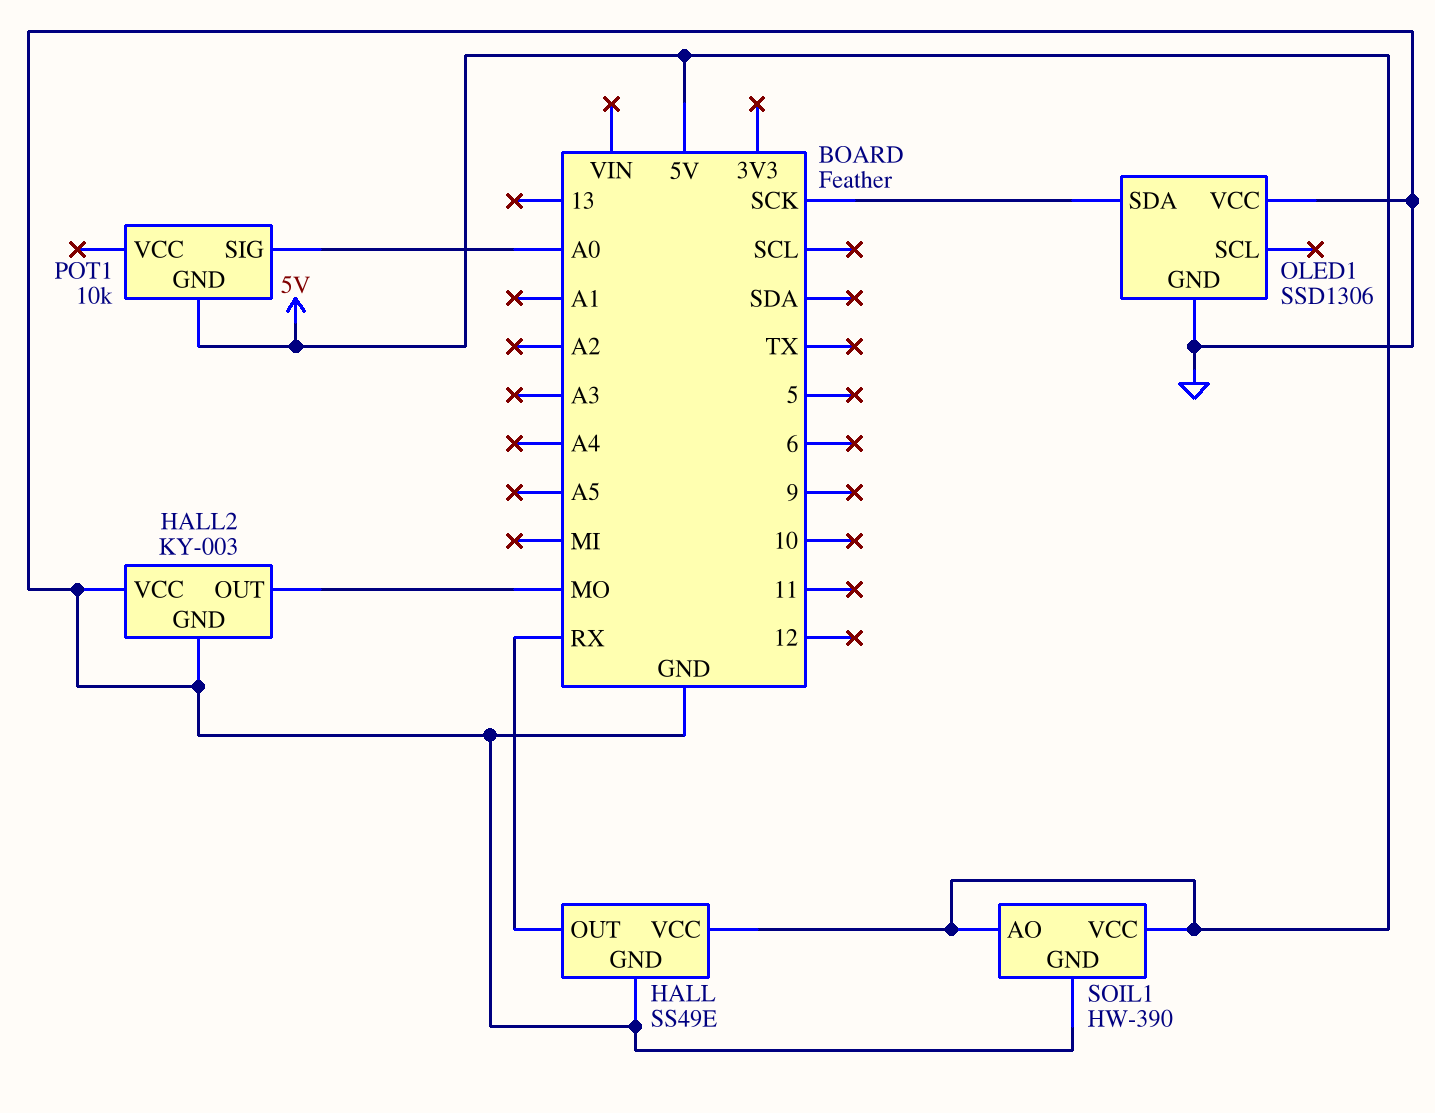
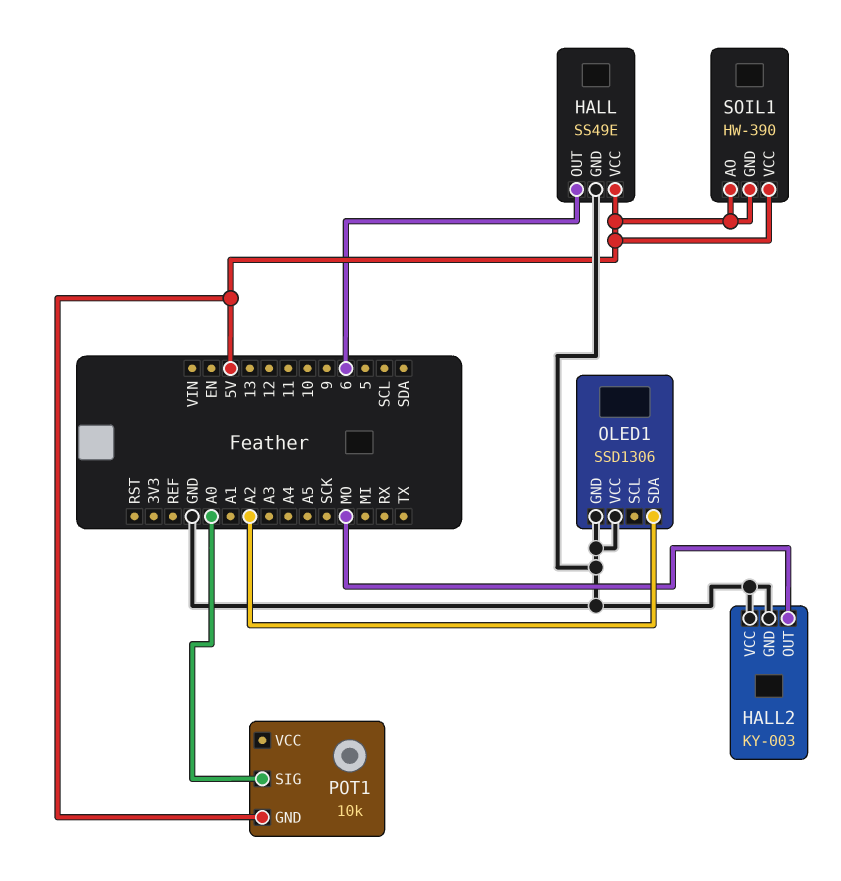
HALL pin OUT: RX -> 6
OLED1 pin SDA: SCK -> A2
SOIL1 pin GND: GND -> 5V

